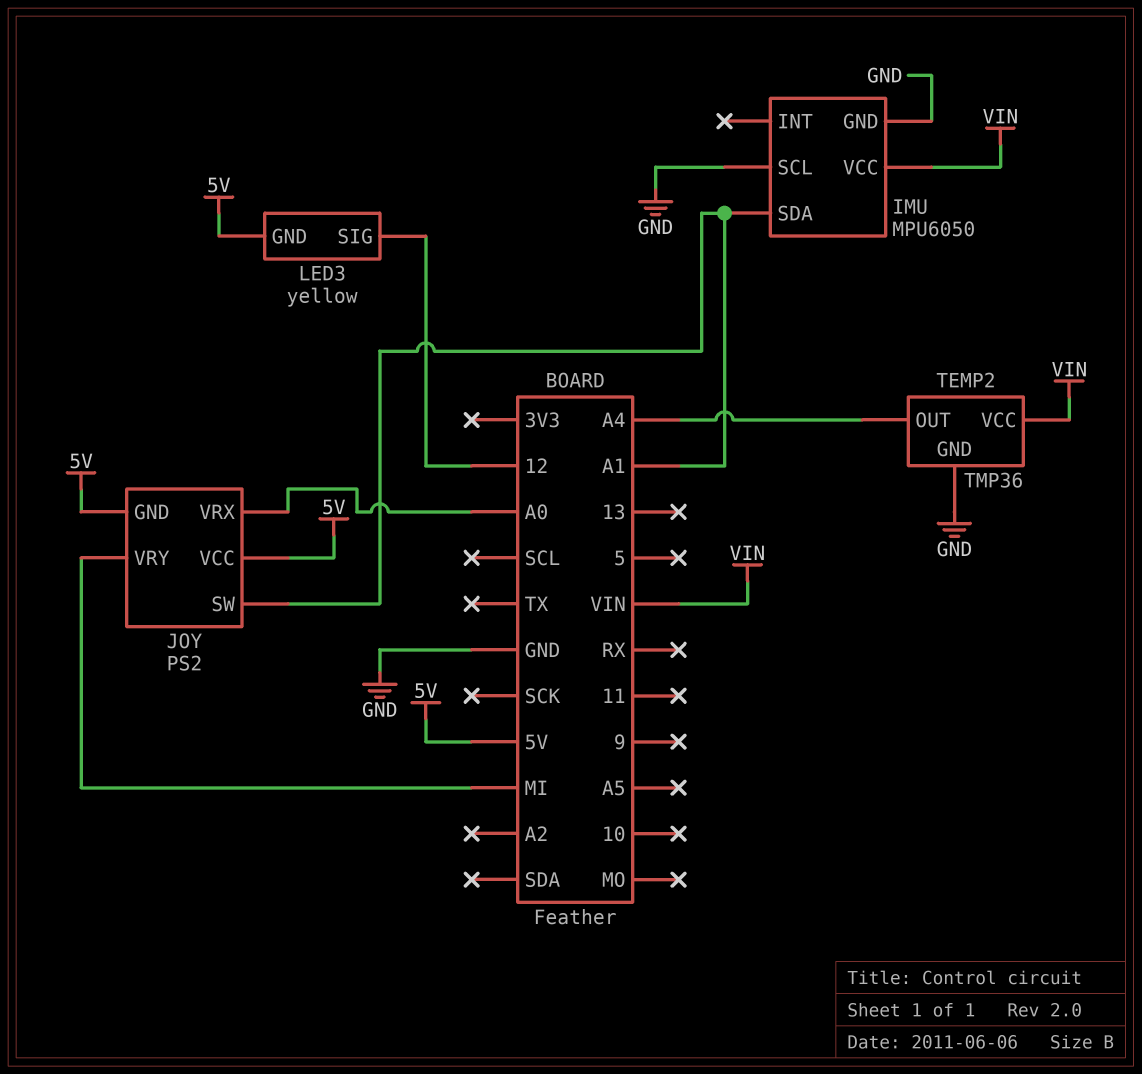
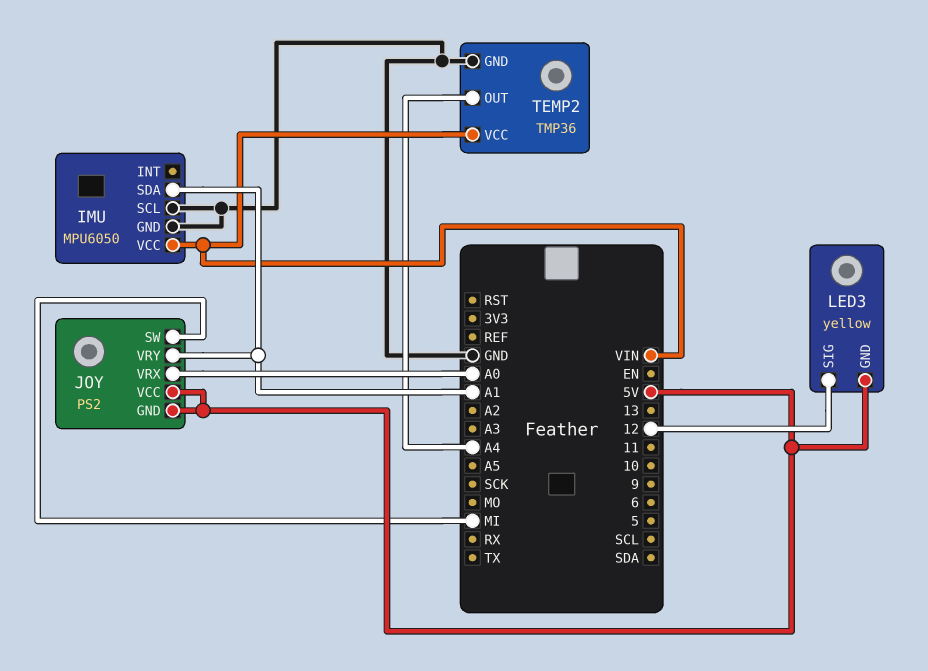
JOY pin SW: A1 -> MI
JOY pin VRY: MI -> A1

